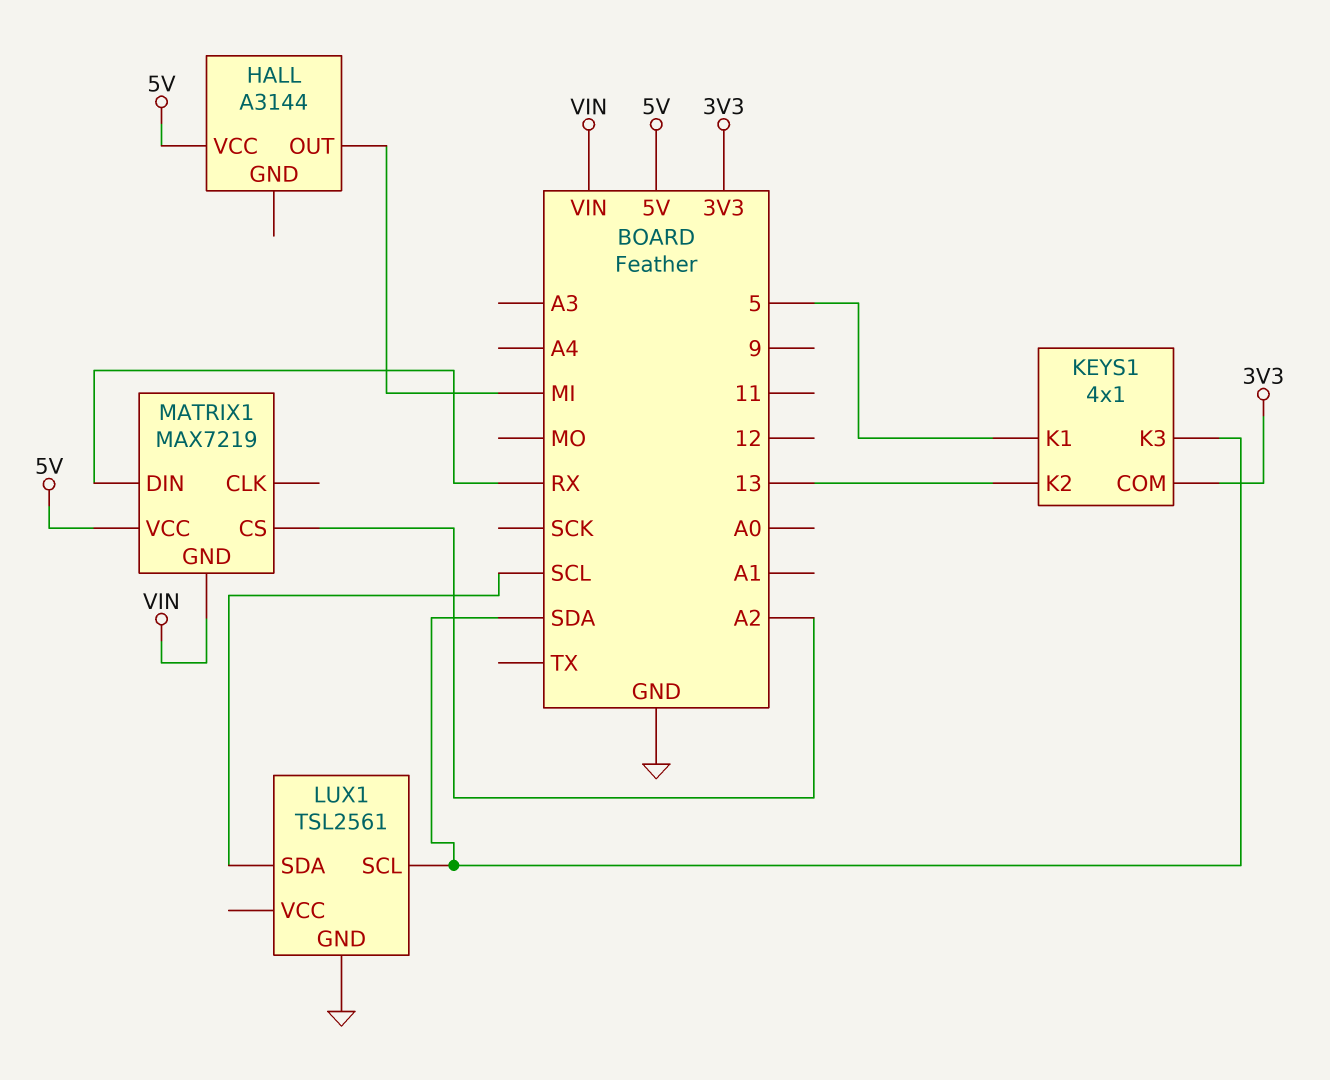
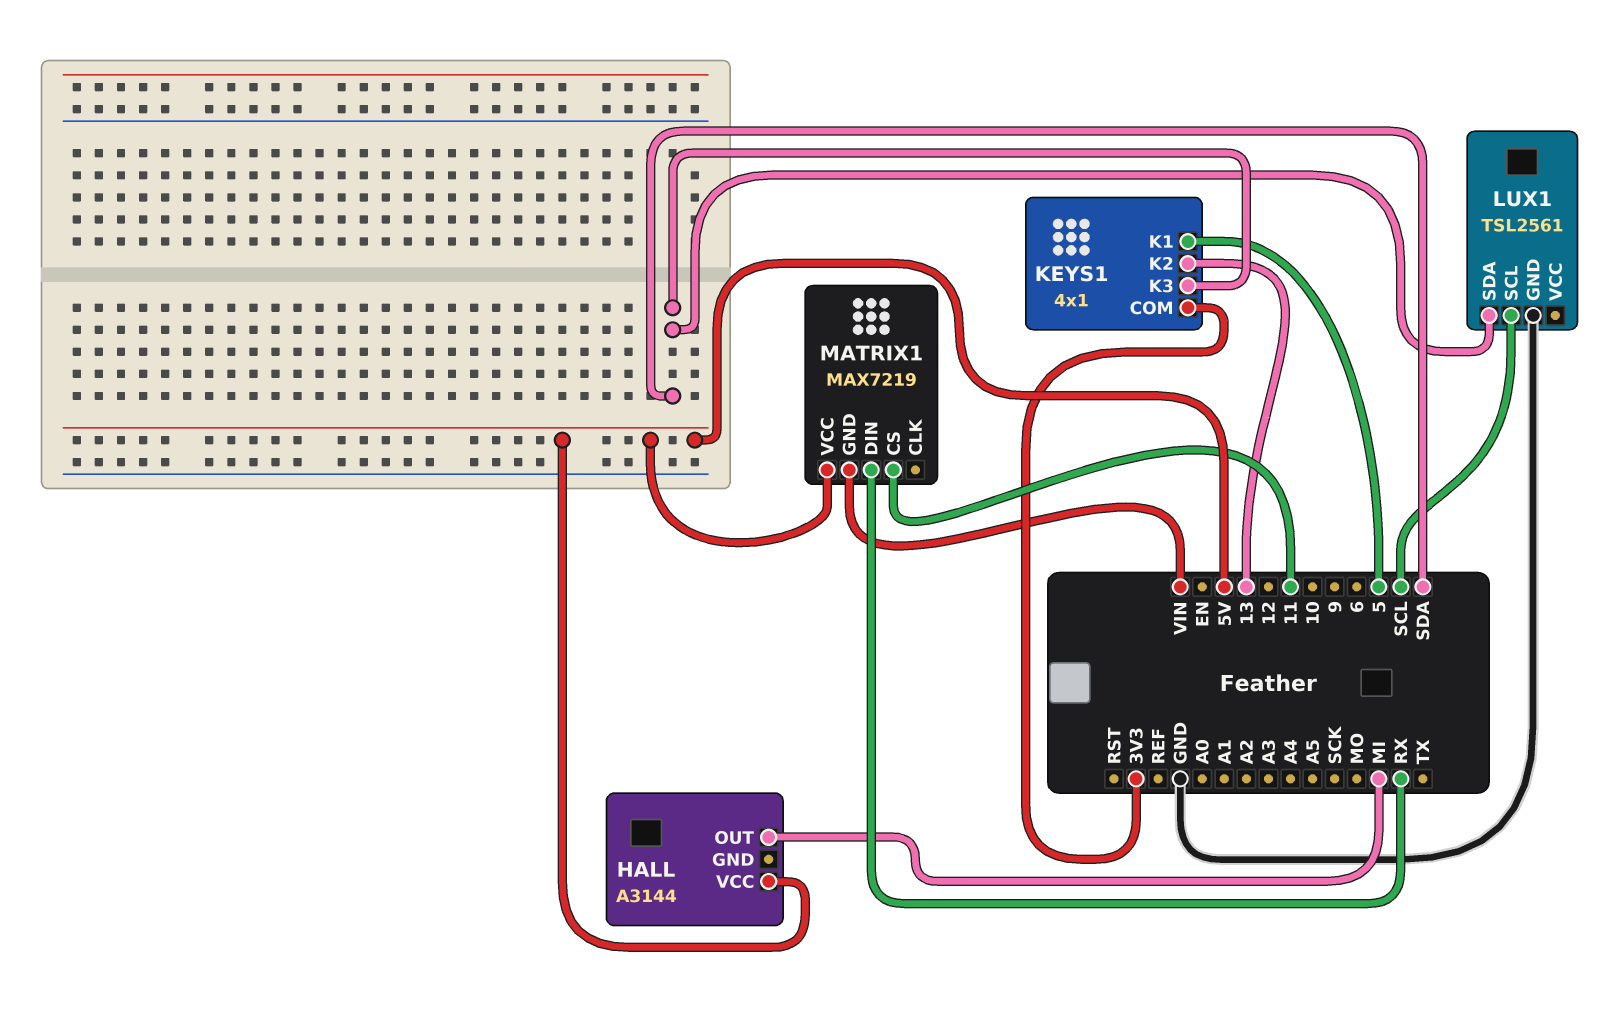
LUX1 pin SCL: SDA -> SCL
LUX1 pin SDA: SCL -> SDA
MATRIX1 pin CS: A2 -> 11

